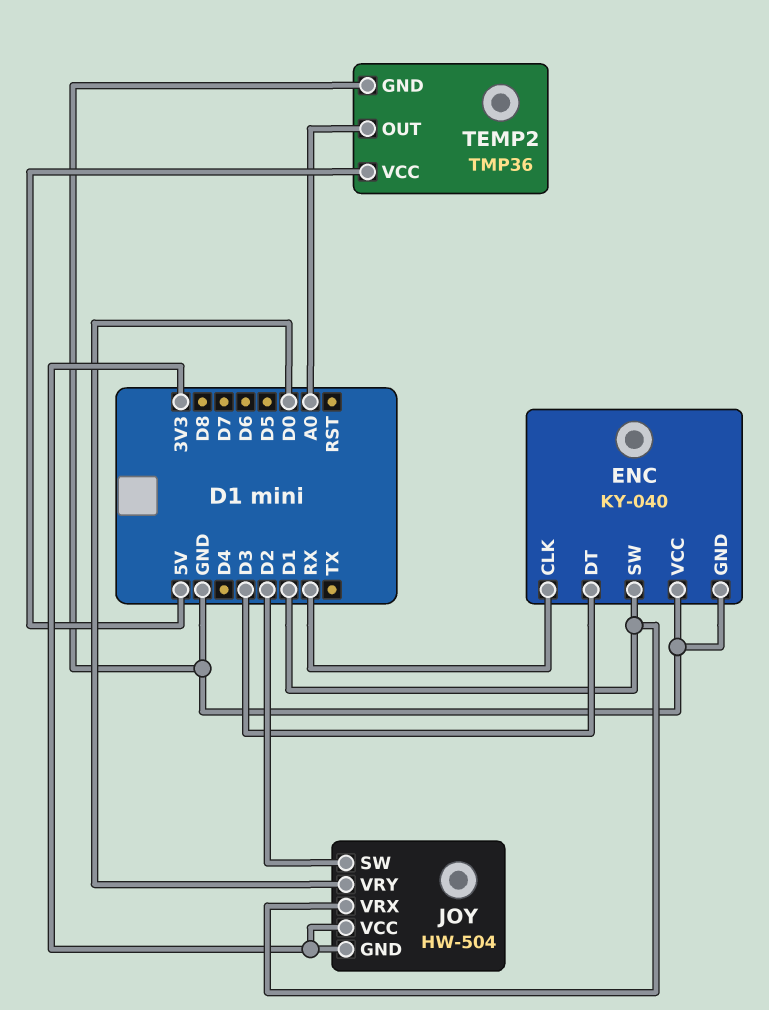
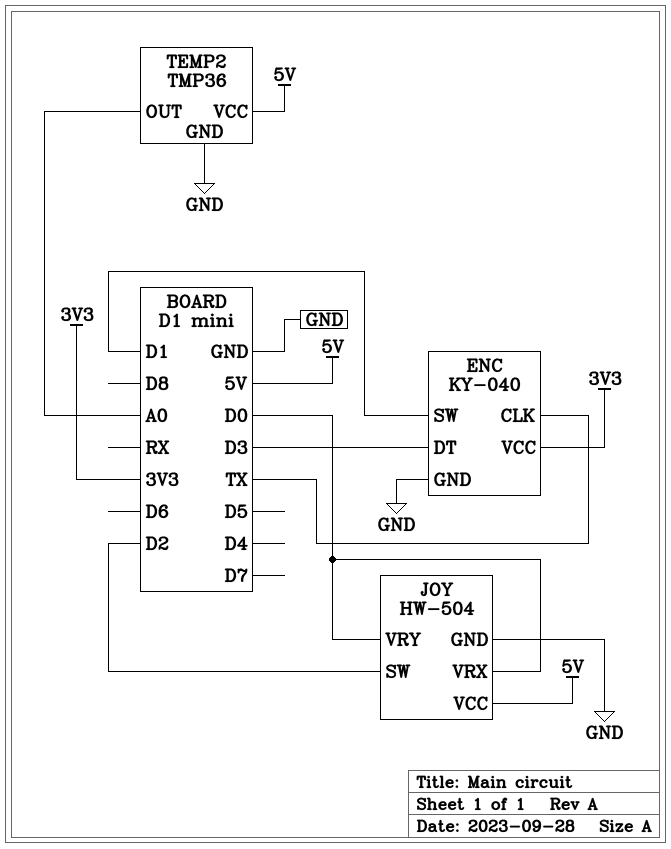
ENC pin CLK: RX -> TX
ENC pin VCC: GND -> 3V3
JOY pin GND: 3V3 -> GND
JOY pin VCC: 3V3 -> 5V
JOY pin VRX: D1 -> D0

